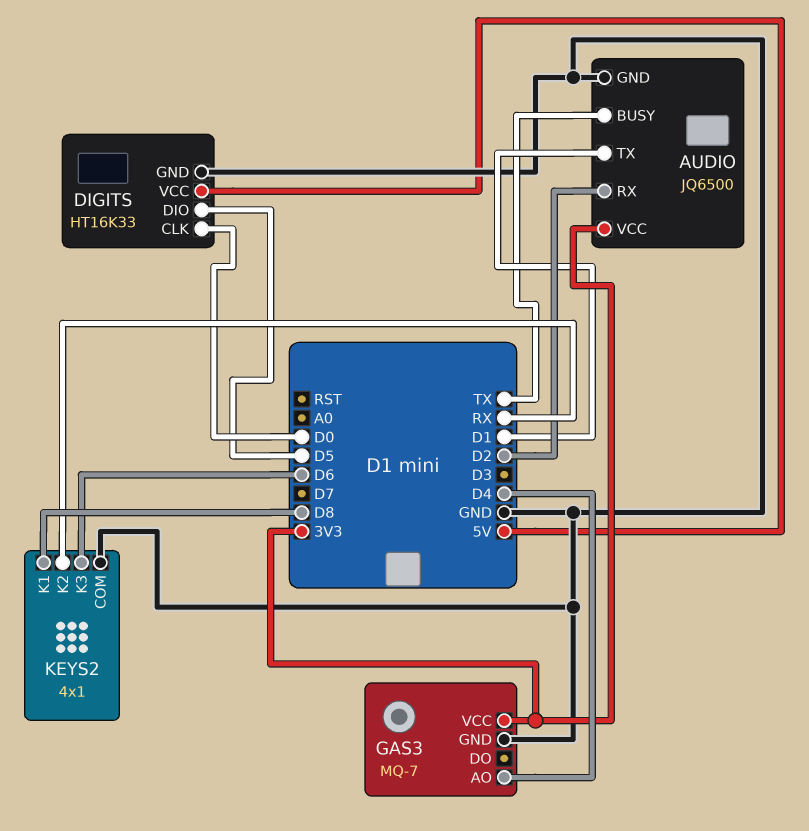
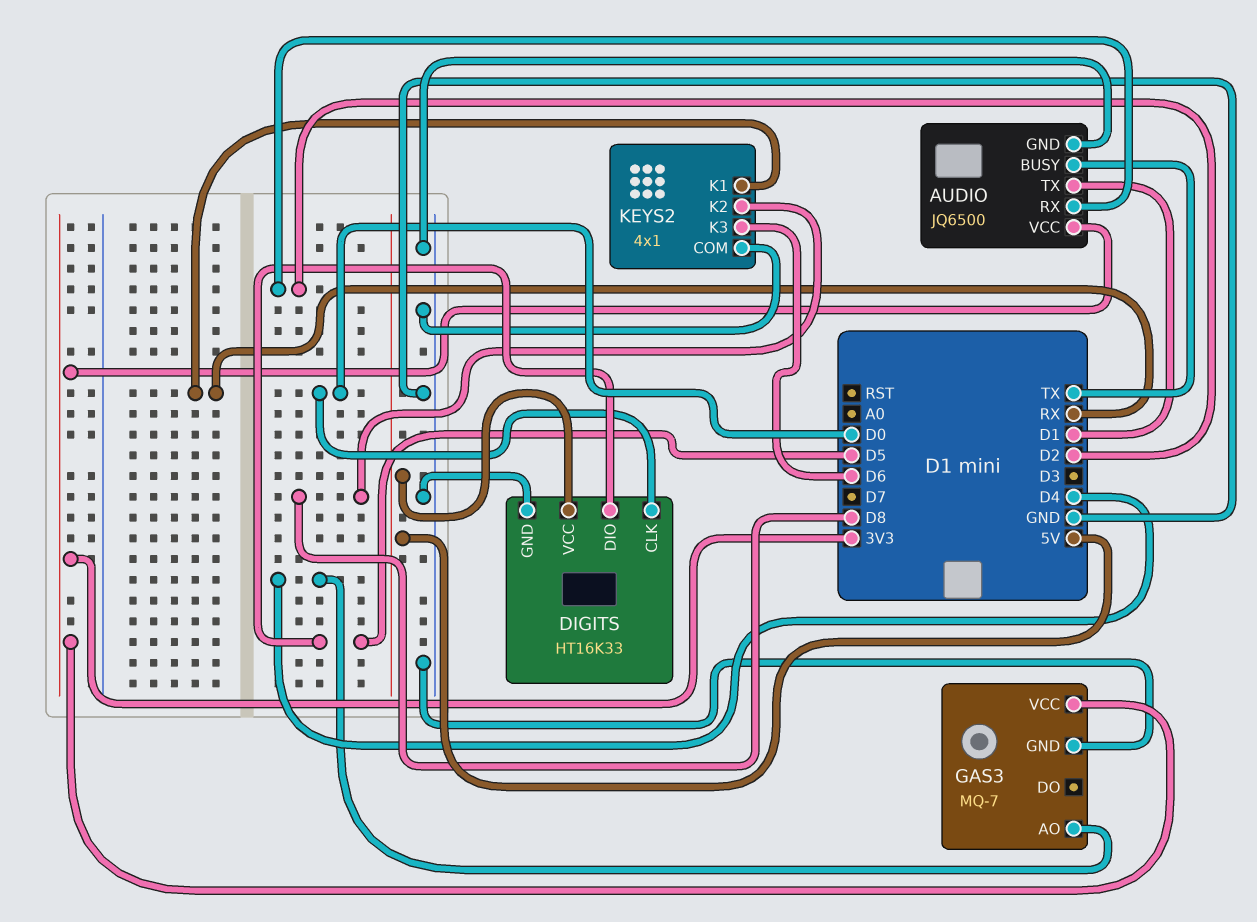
KEYS2 pin K1: D8 -> RX
KEYS2 pin K2: RX -> D8

